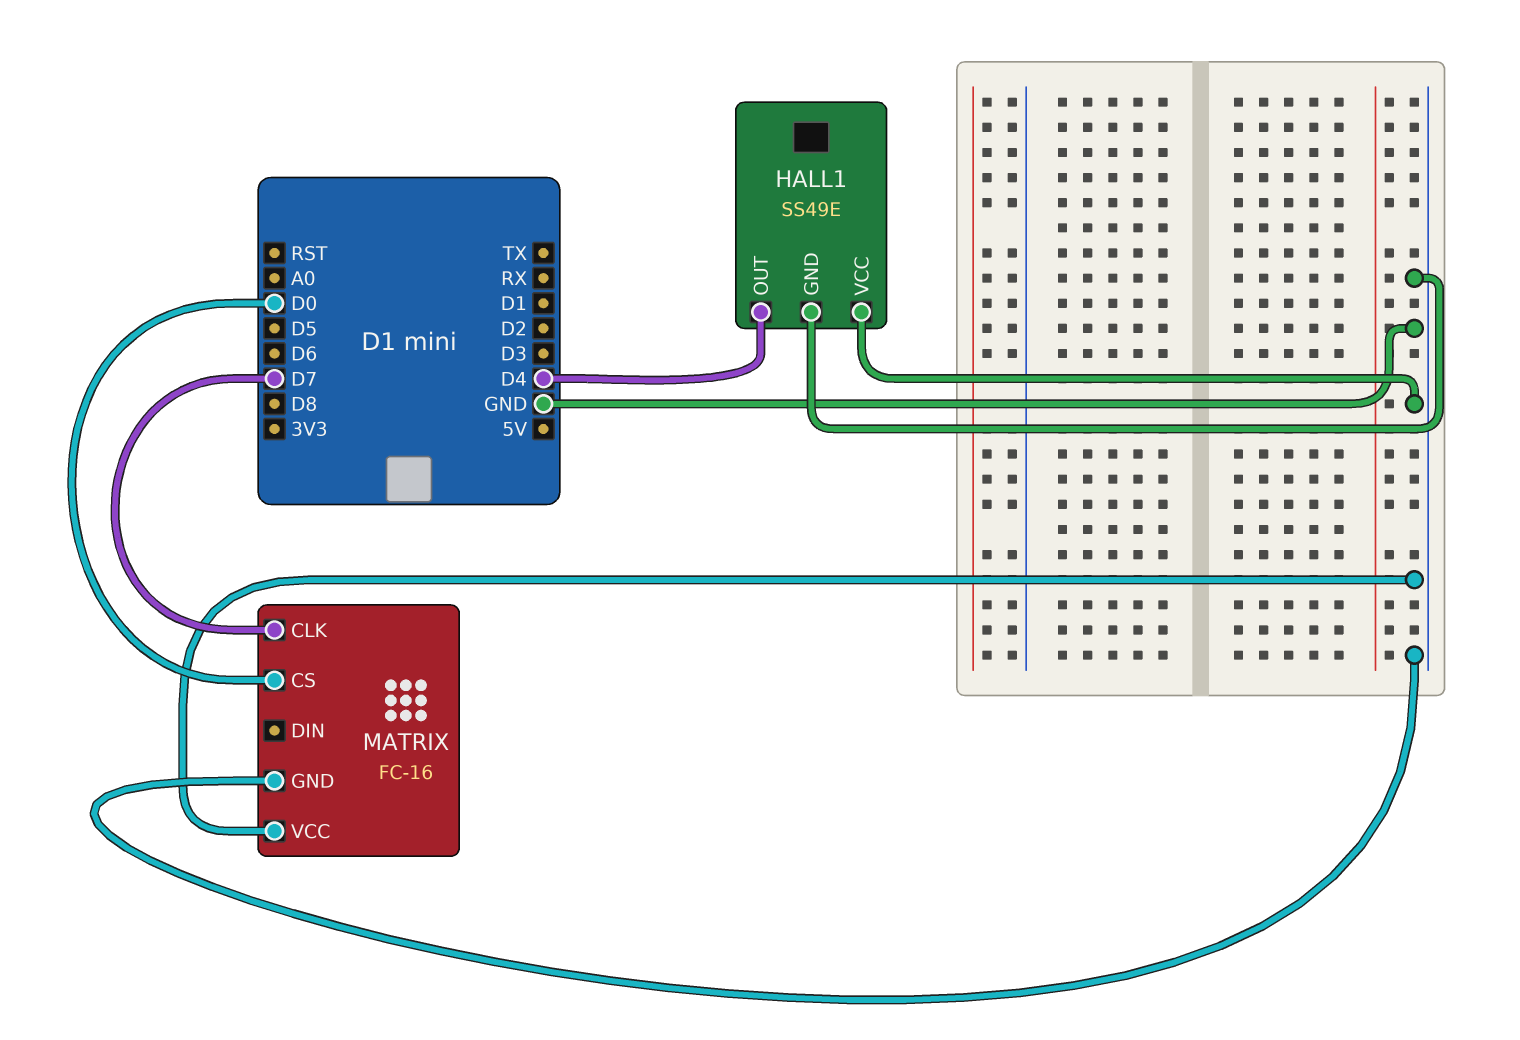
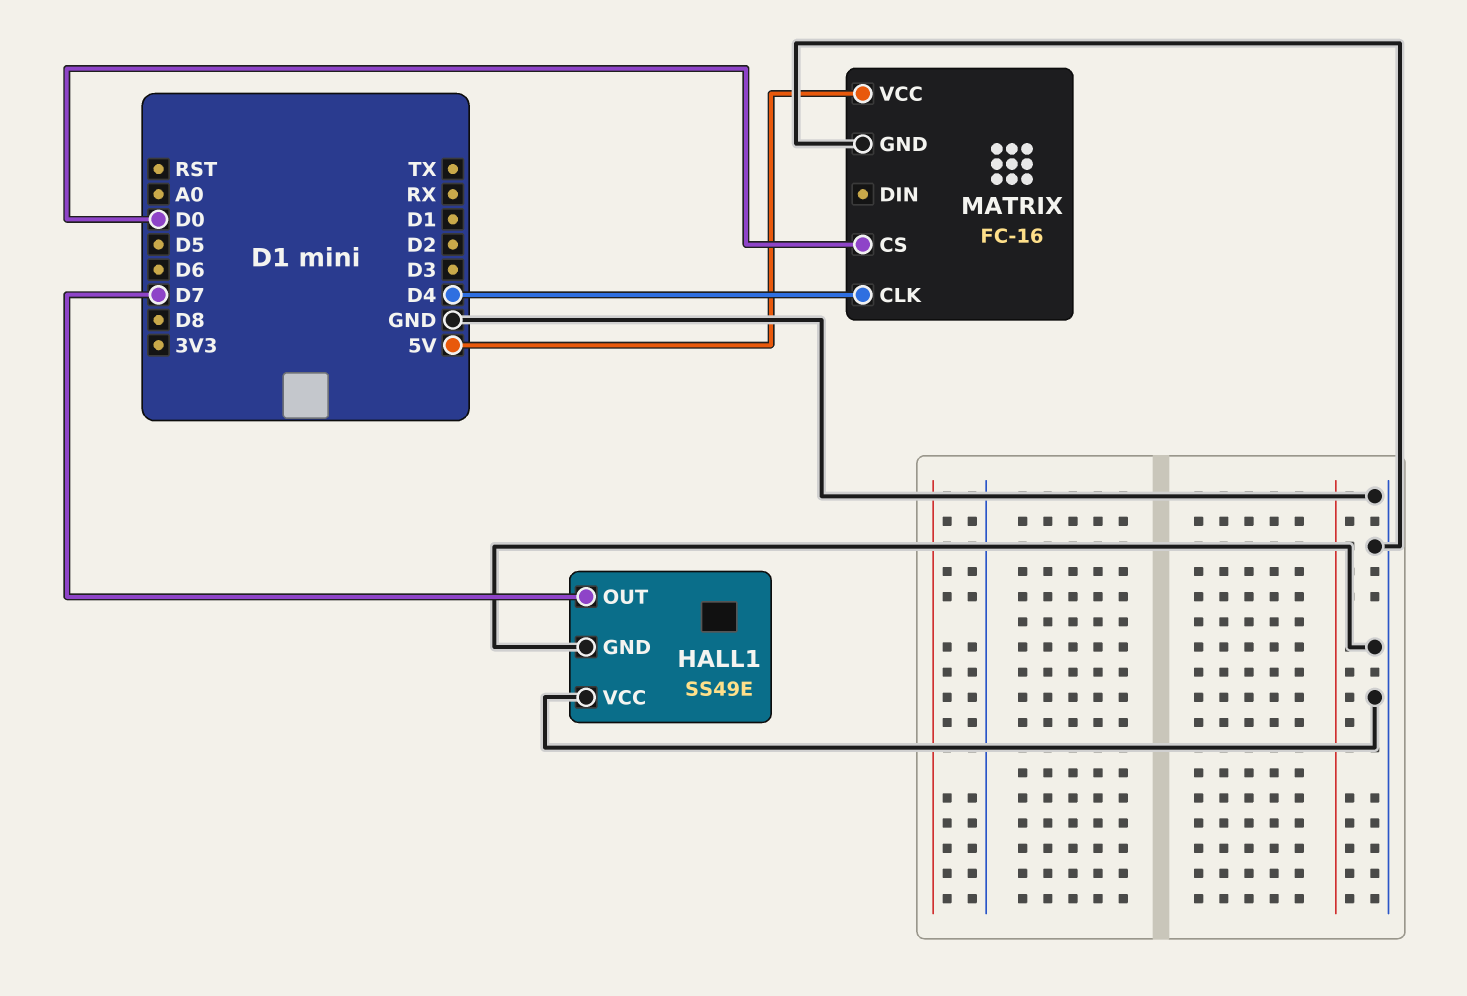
HALL1 pin OUT: D4 -> D7
MATRIX pin CLK: D7 -> D4
MATRIX pin VCC: GND -> 5V

